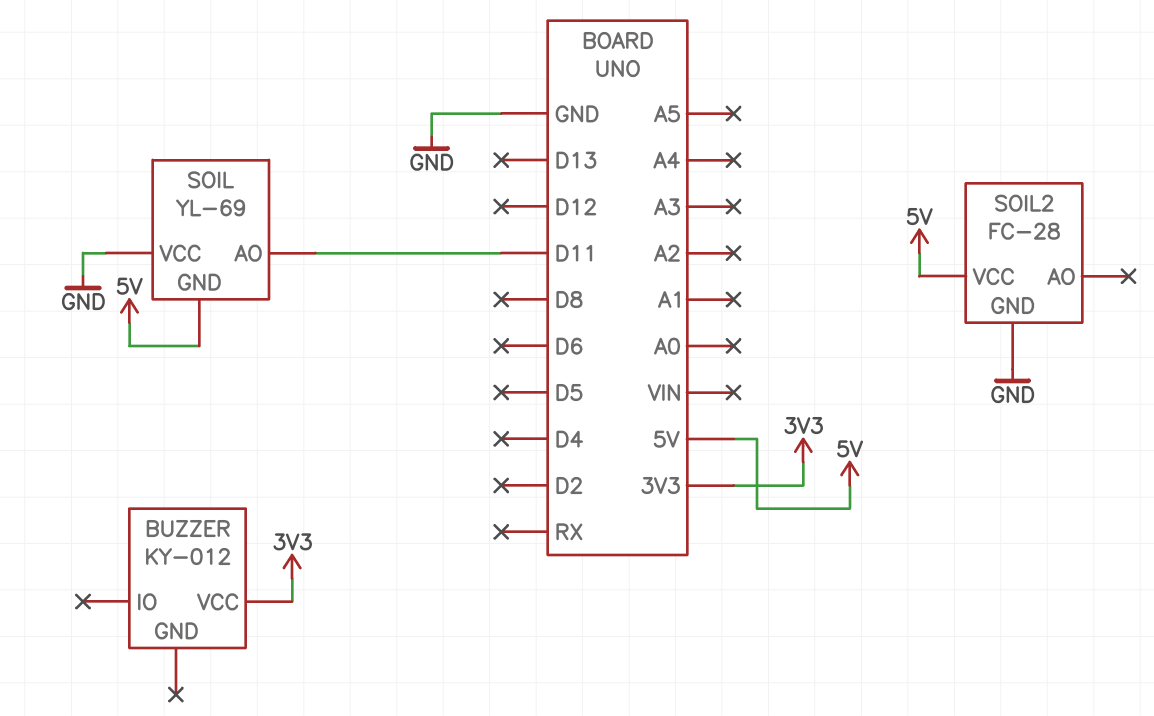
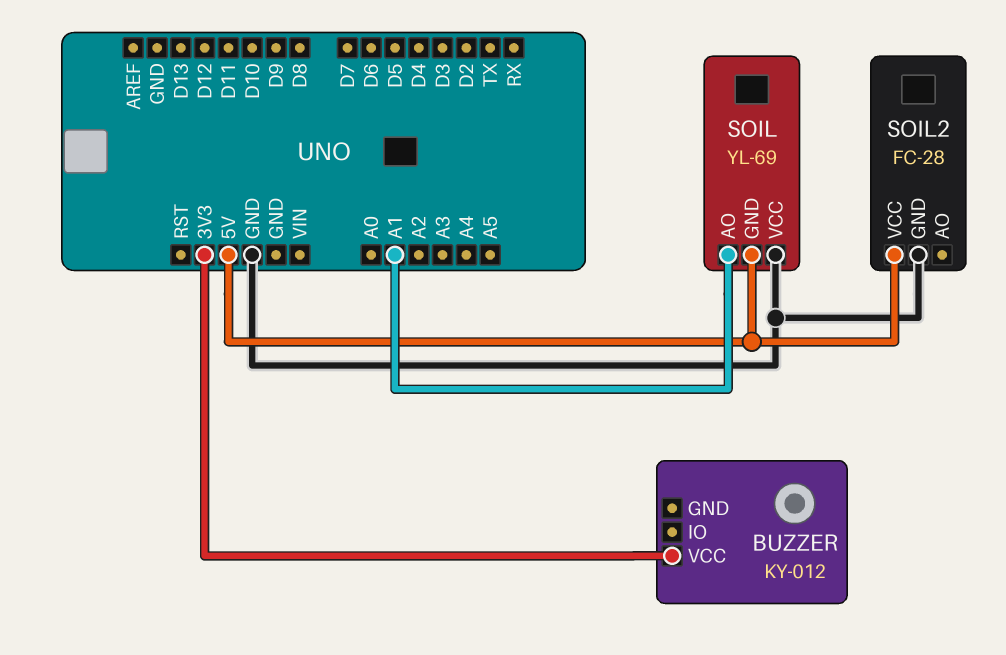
SOIL pin AO: D11 -> A1

